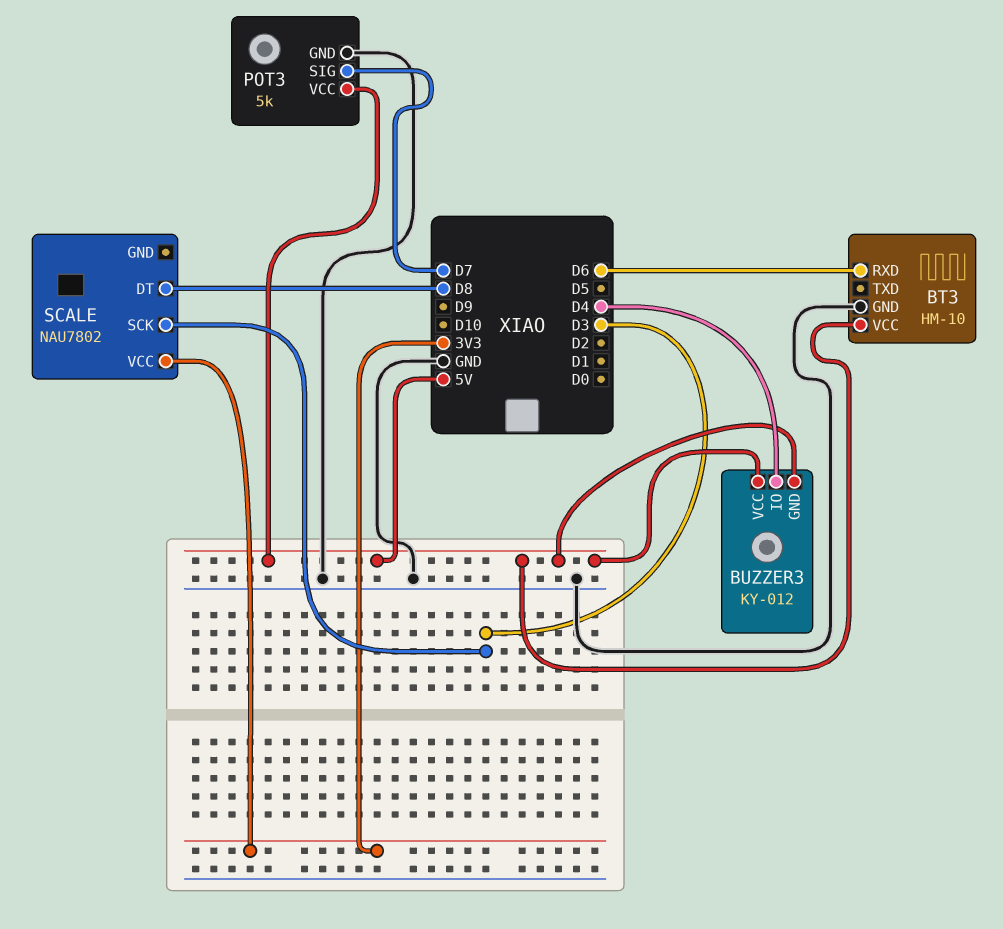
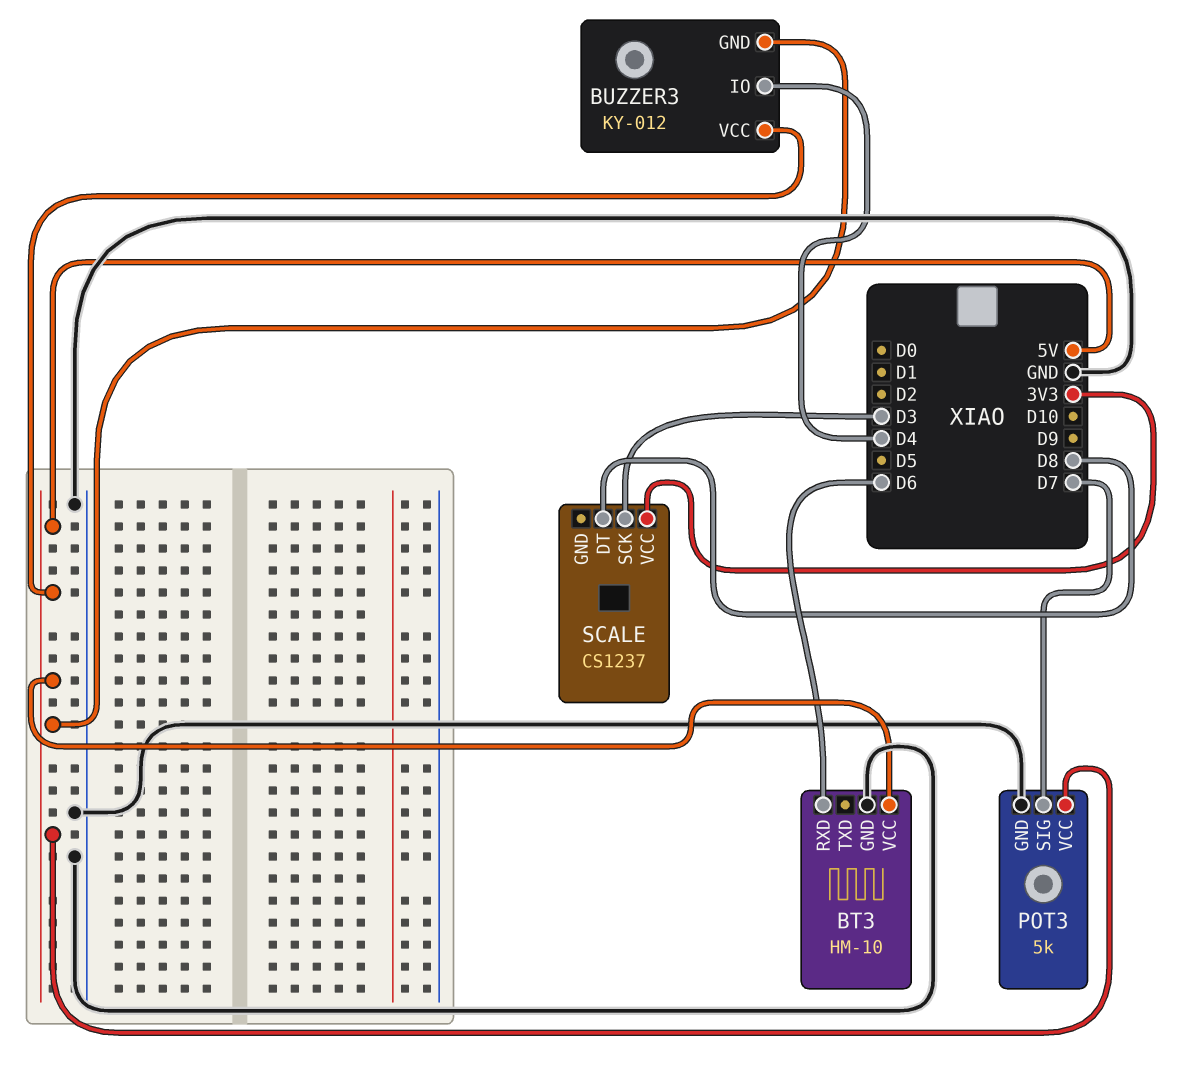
SCALE: NAU7802 -> CS1237

